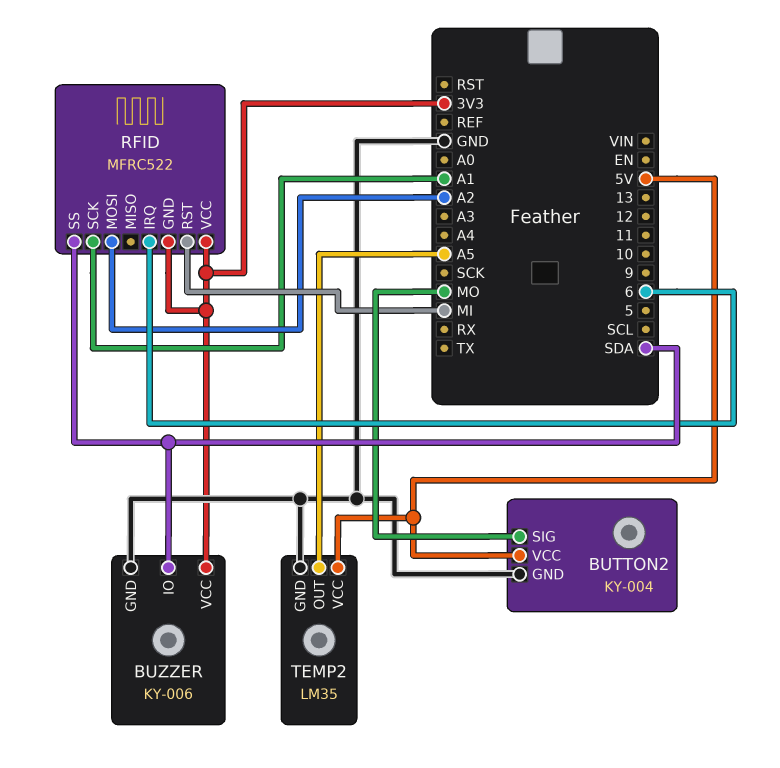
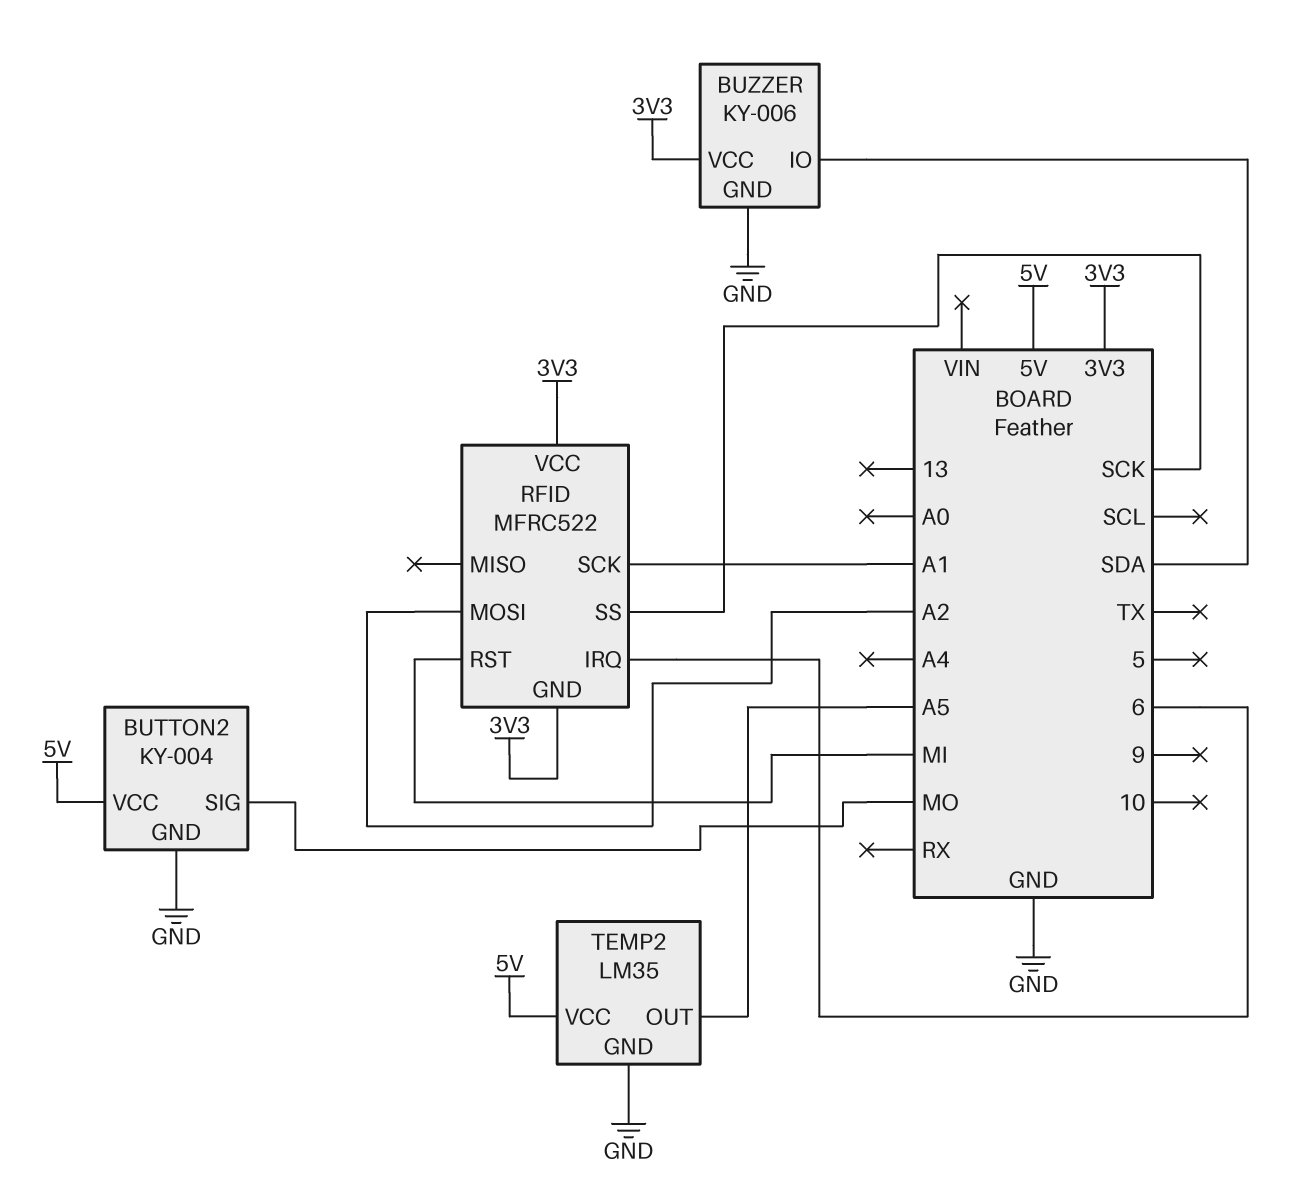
RFID pin SS: SDA -> SCK

